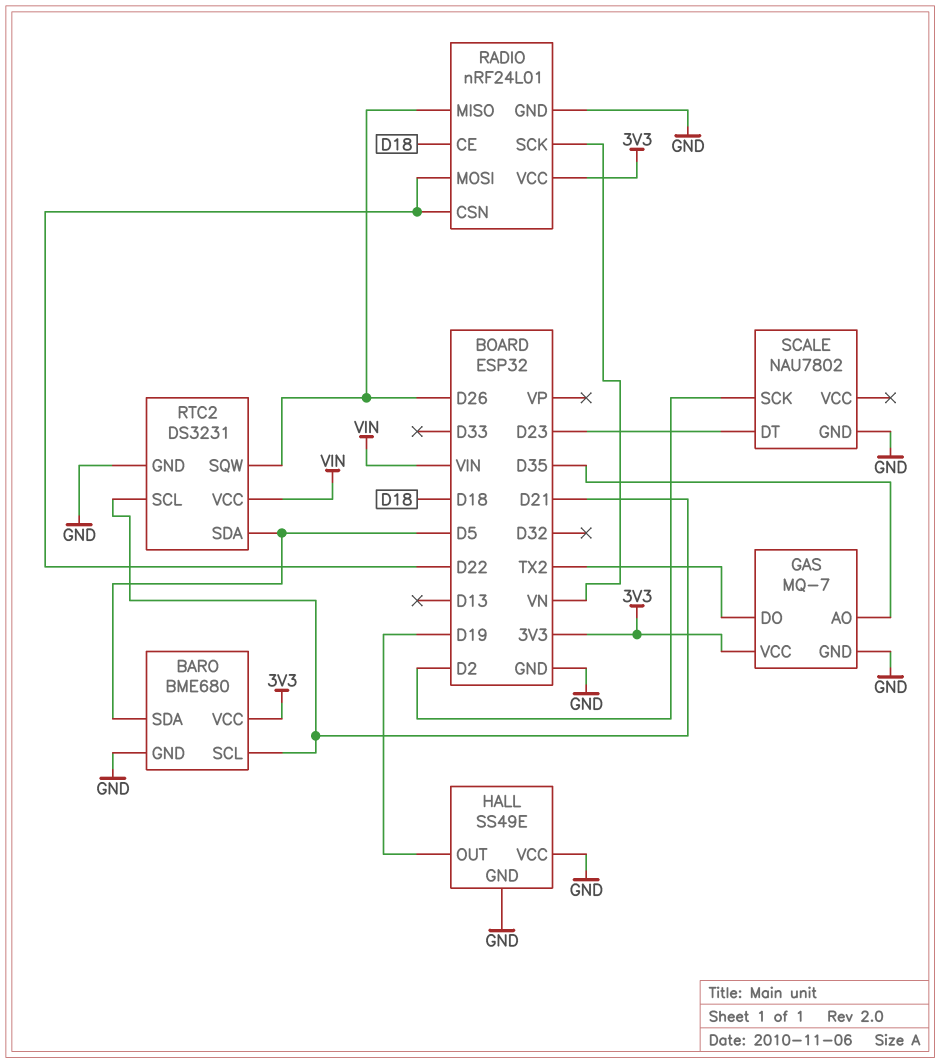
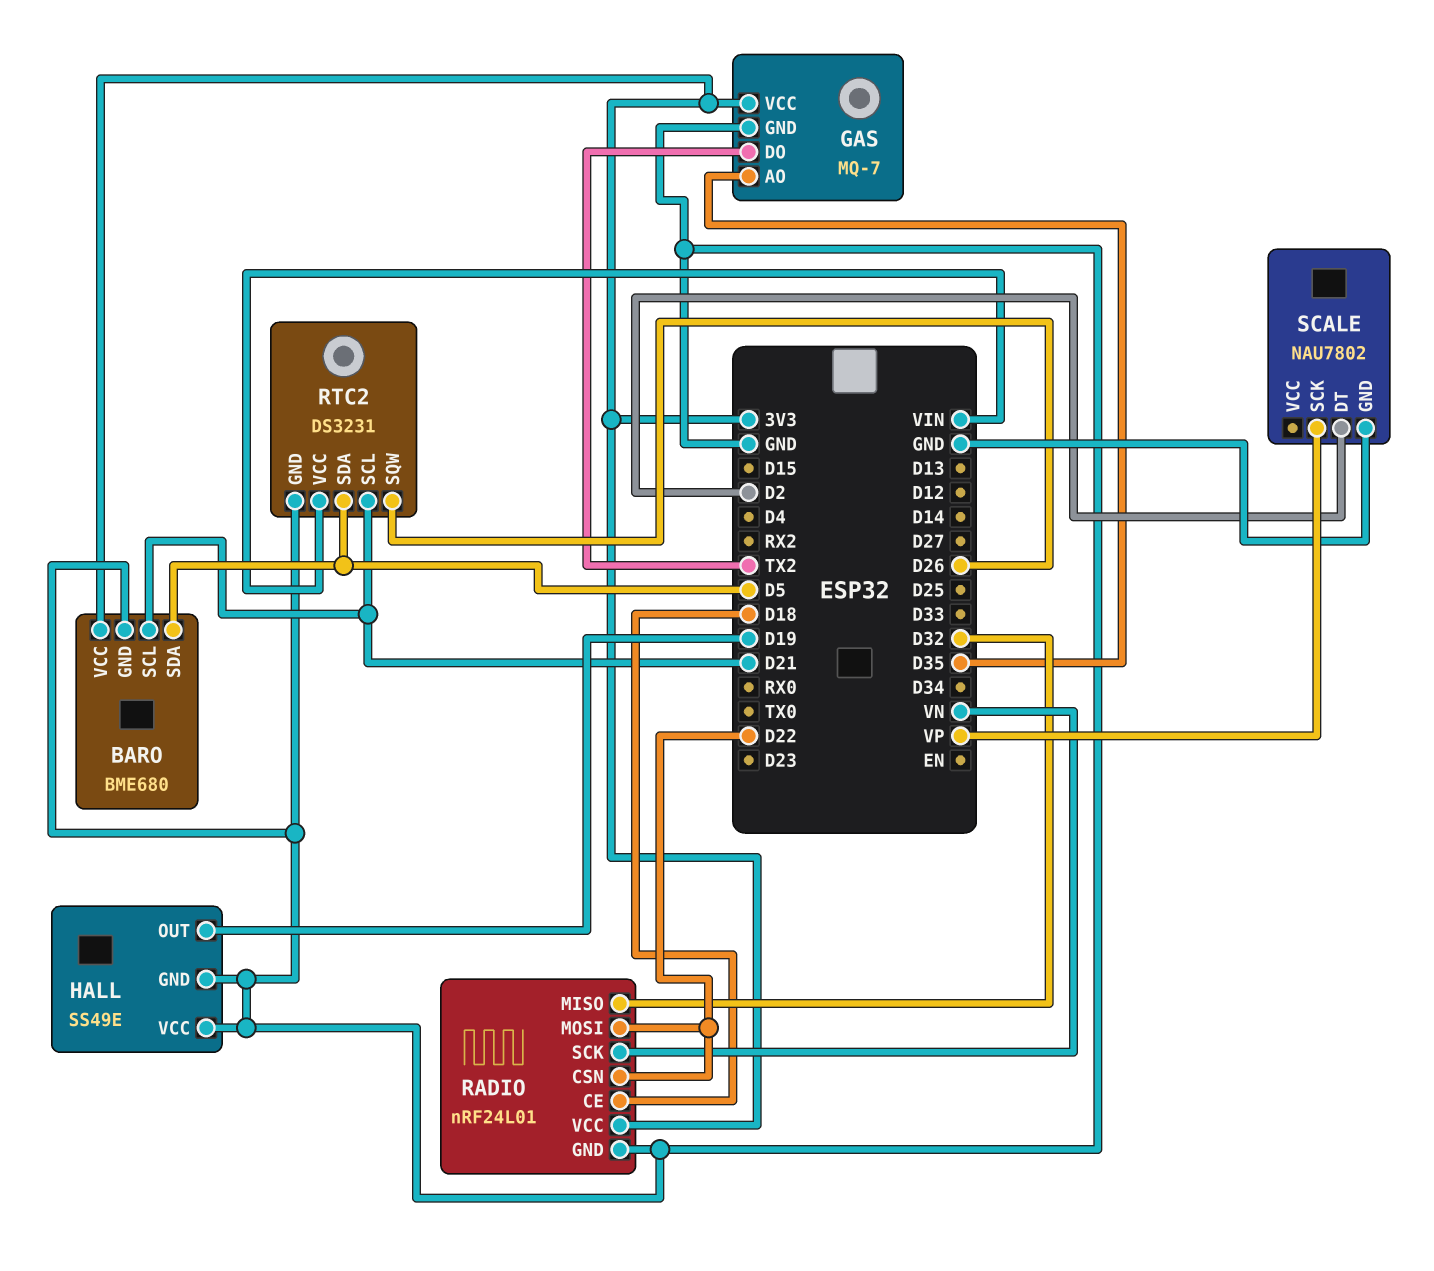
RADIO pin MISO: D26 -> D32
SCALE pin DT: D23 -> D2
SCALE pin SCK: D2 -> VP

